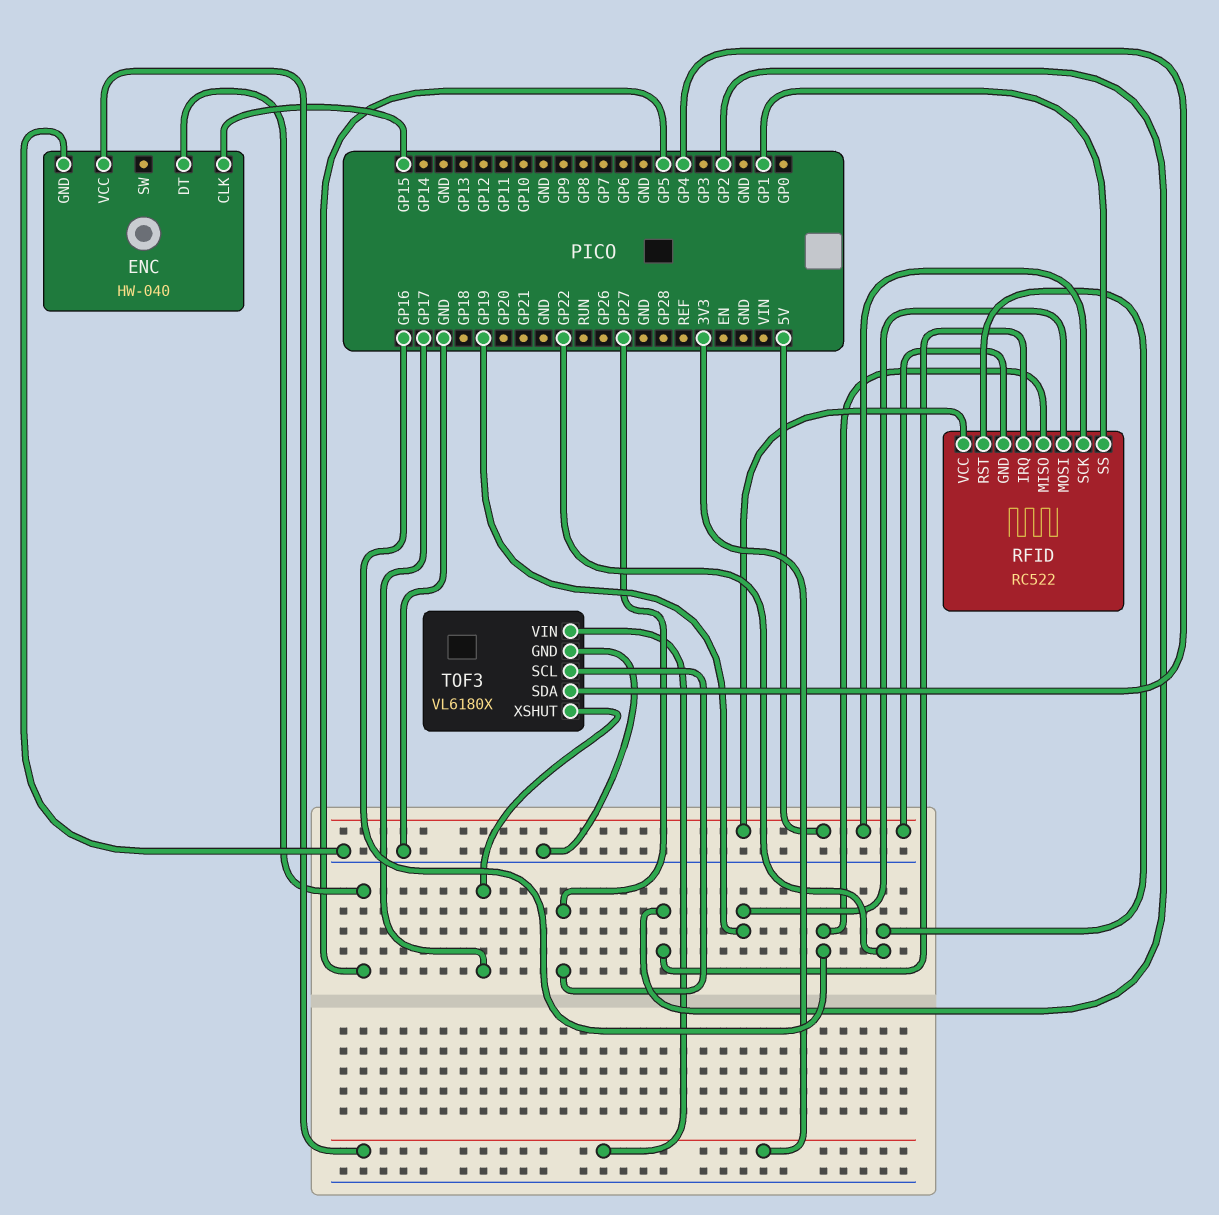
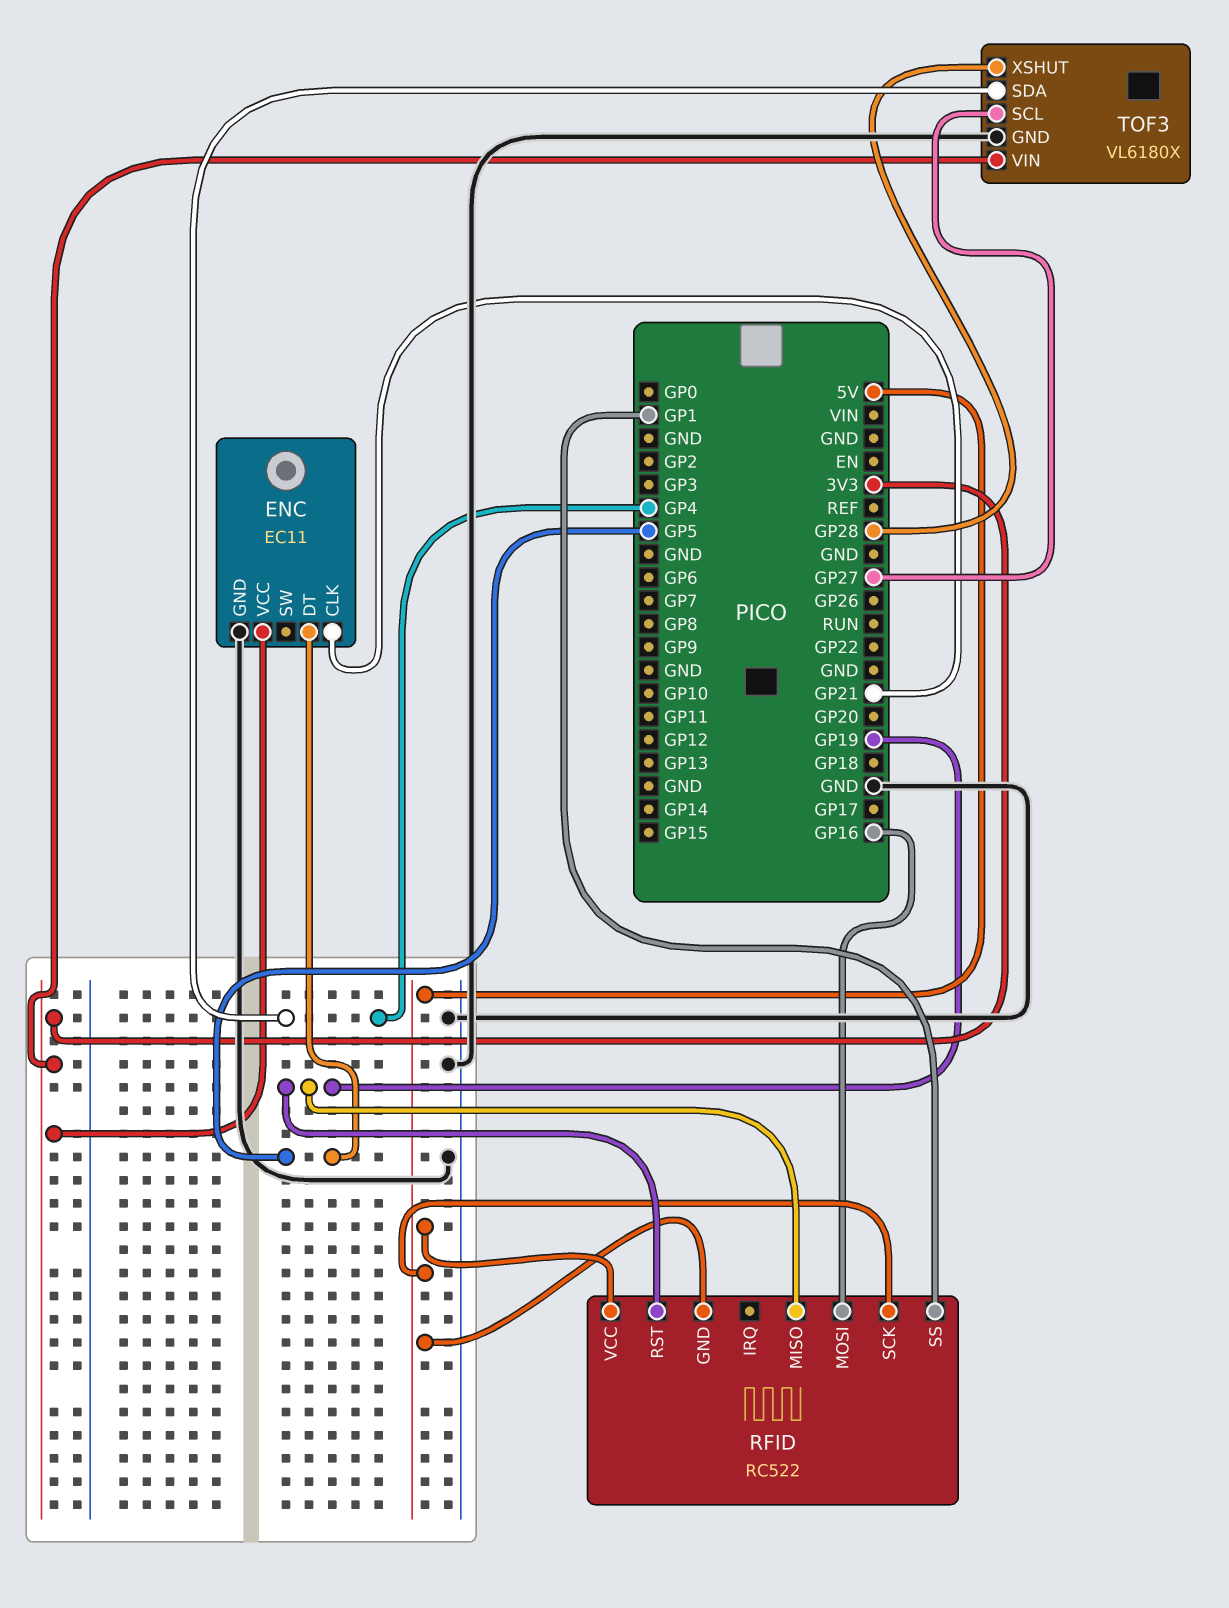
ENC: HW-040 -> EC11
ENC pin CLK: GP15 -> GP21
RFID pin IRQ: GP2 -> none
RFID pin MISO: GP16 -> GP19
RFID pin MOSI: GP19 -> GP16
RFID pin RST: GP22 -> GP19
TOF3 pin XSHUT: GP17 -> GP28

